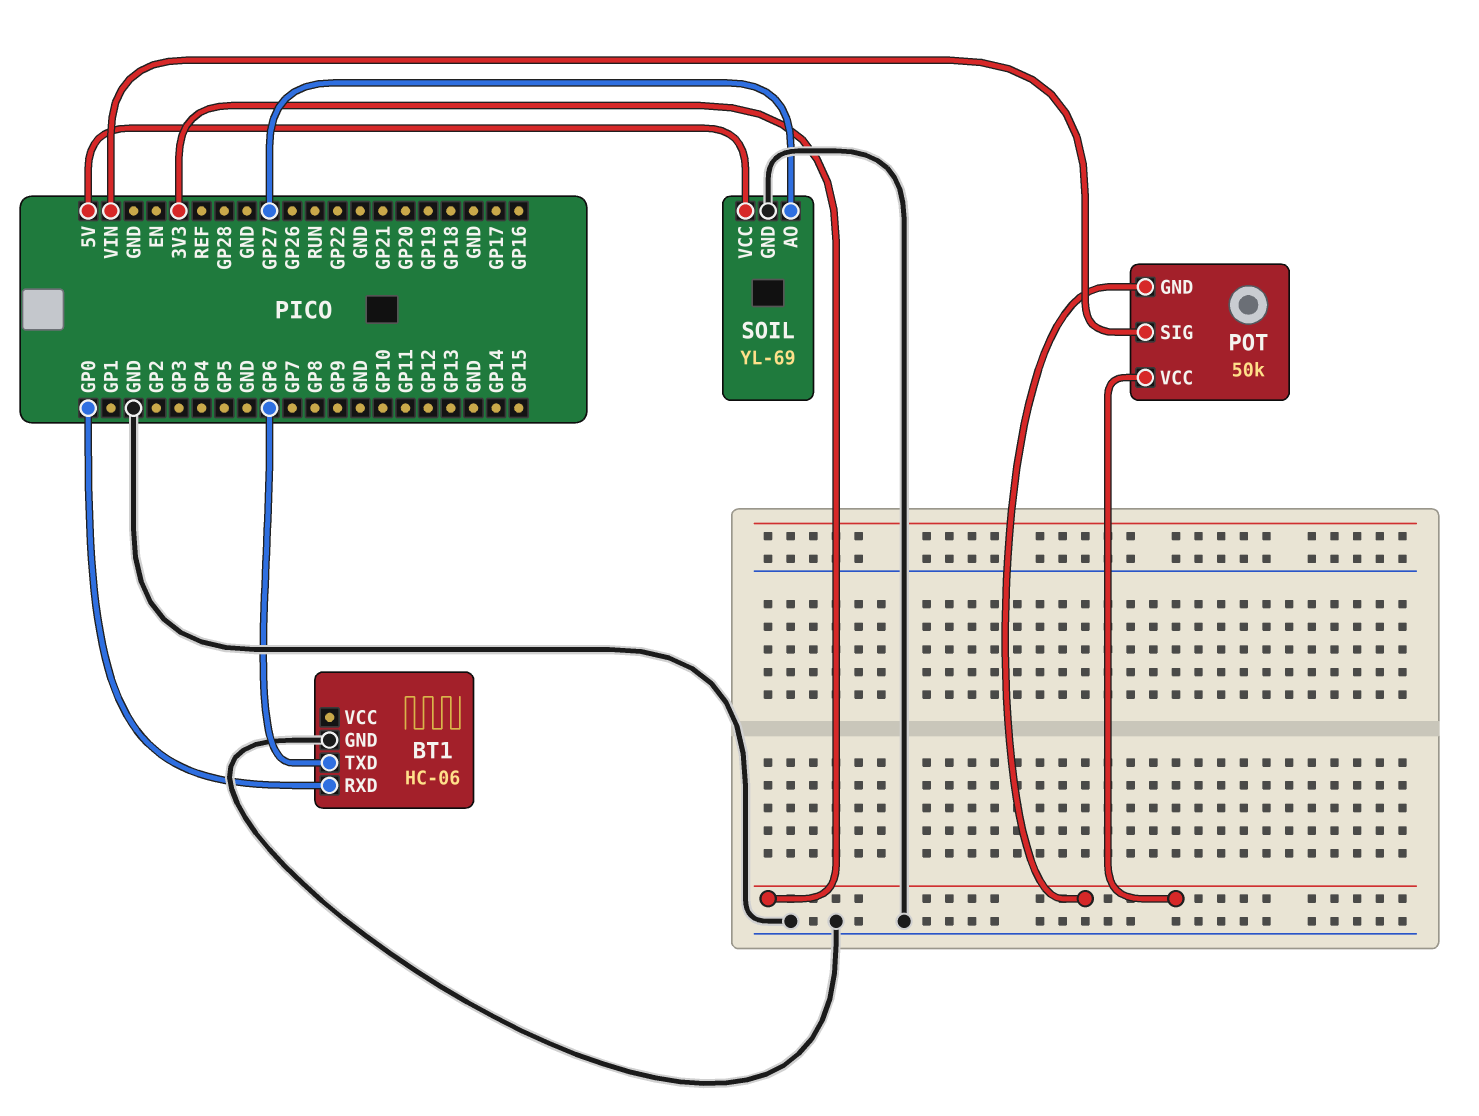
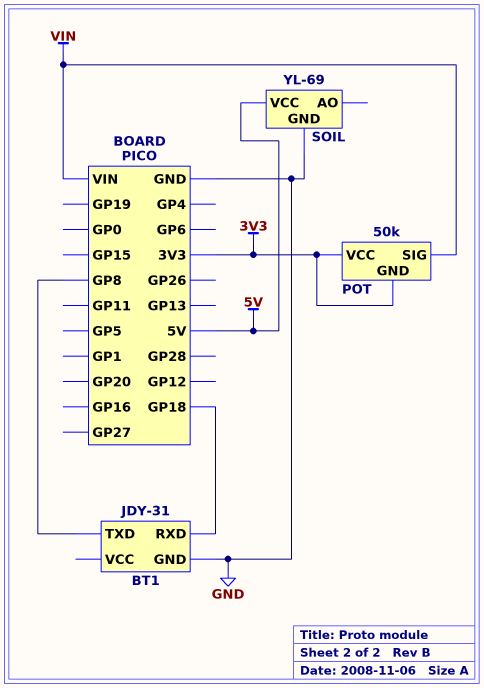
BT1: HC-06 -> JDY-31
BT1 pin RXD: GP0 -> GP18
BT1 pin TXD: GP6 -> GP8
SOIL pin AO: GP27 -> none

